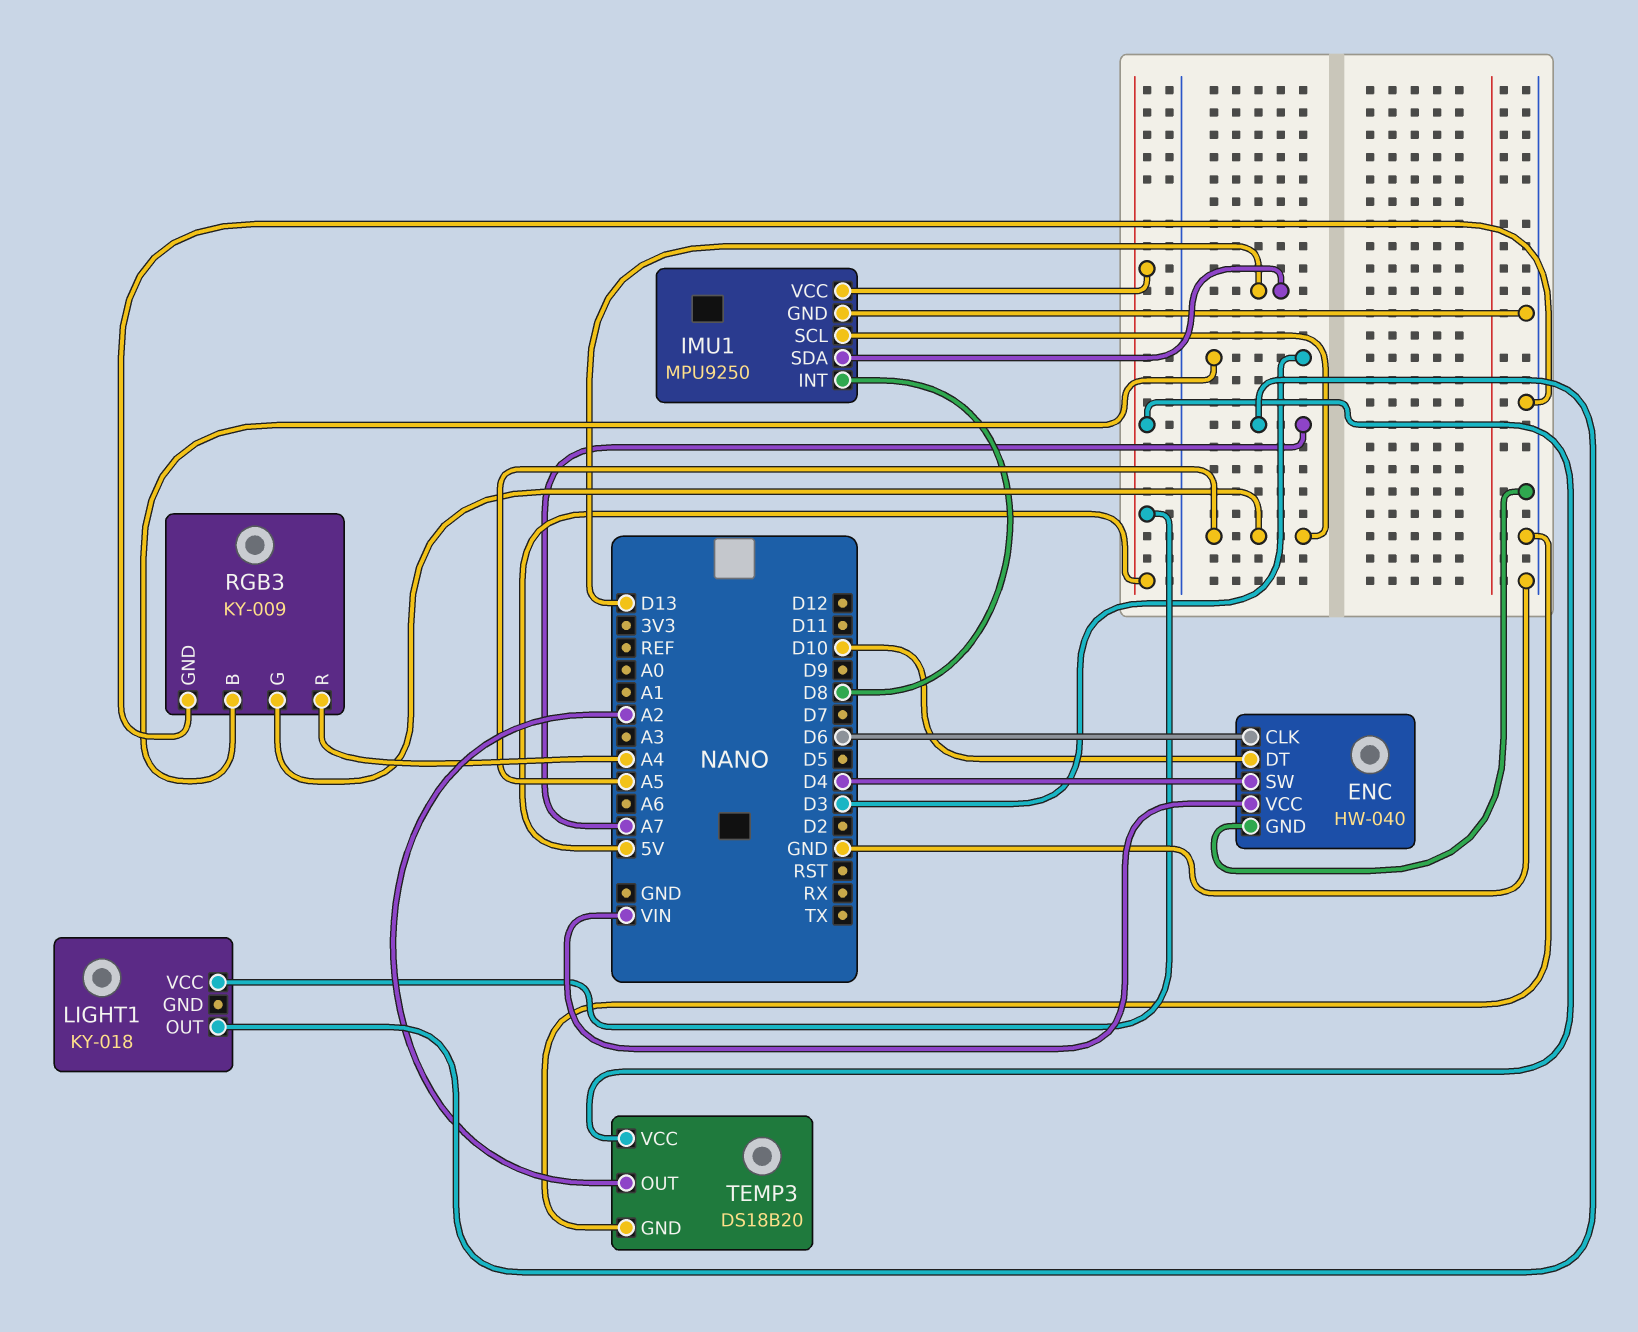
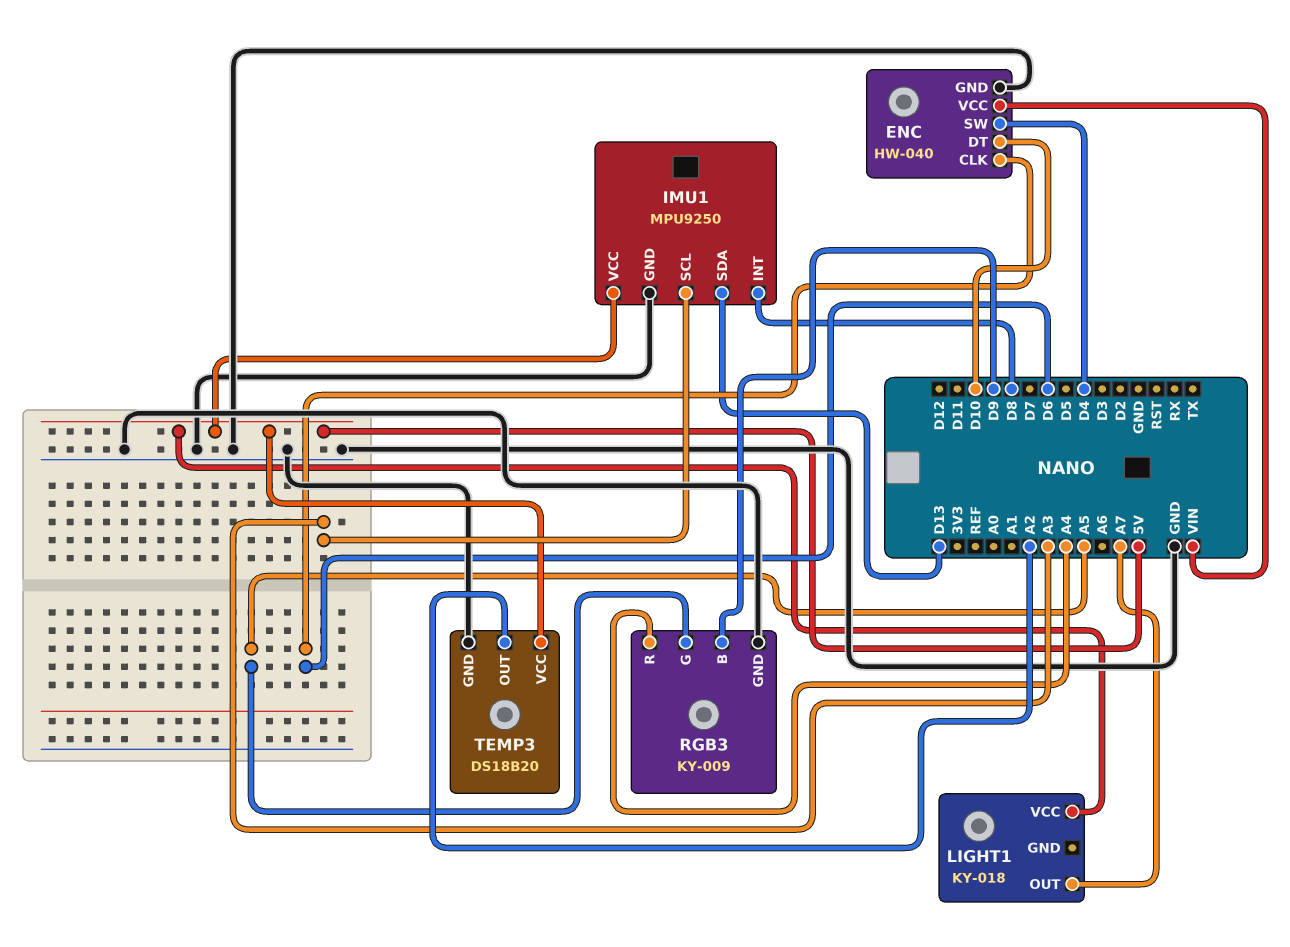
IMU1 pin SCL: A5 -> A3
RGB3 pin B: D3 -> D9

